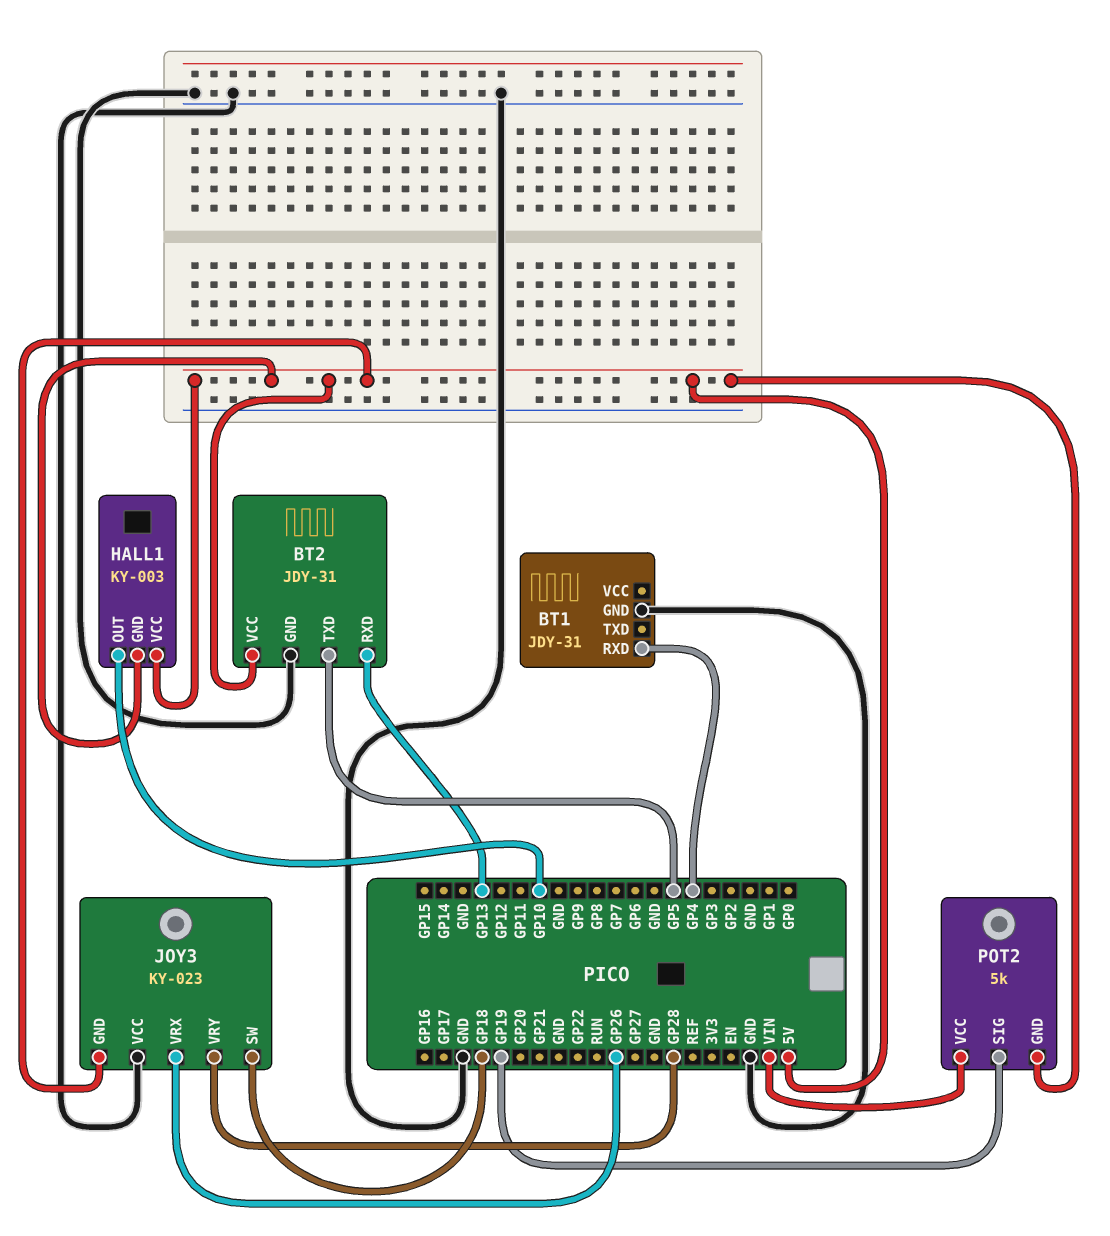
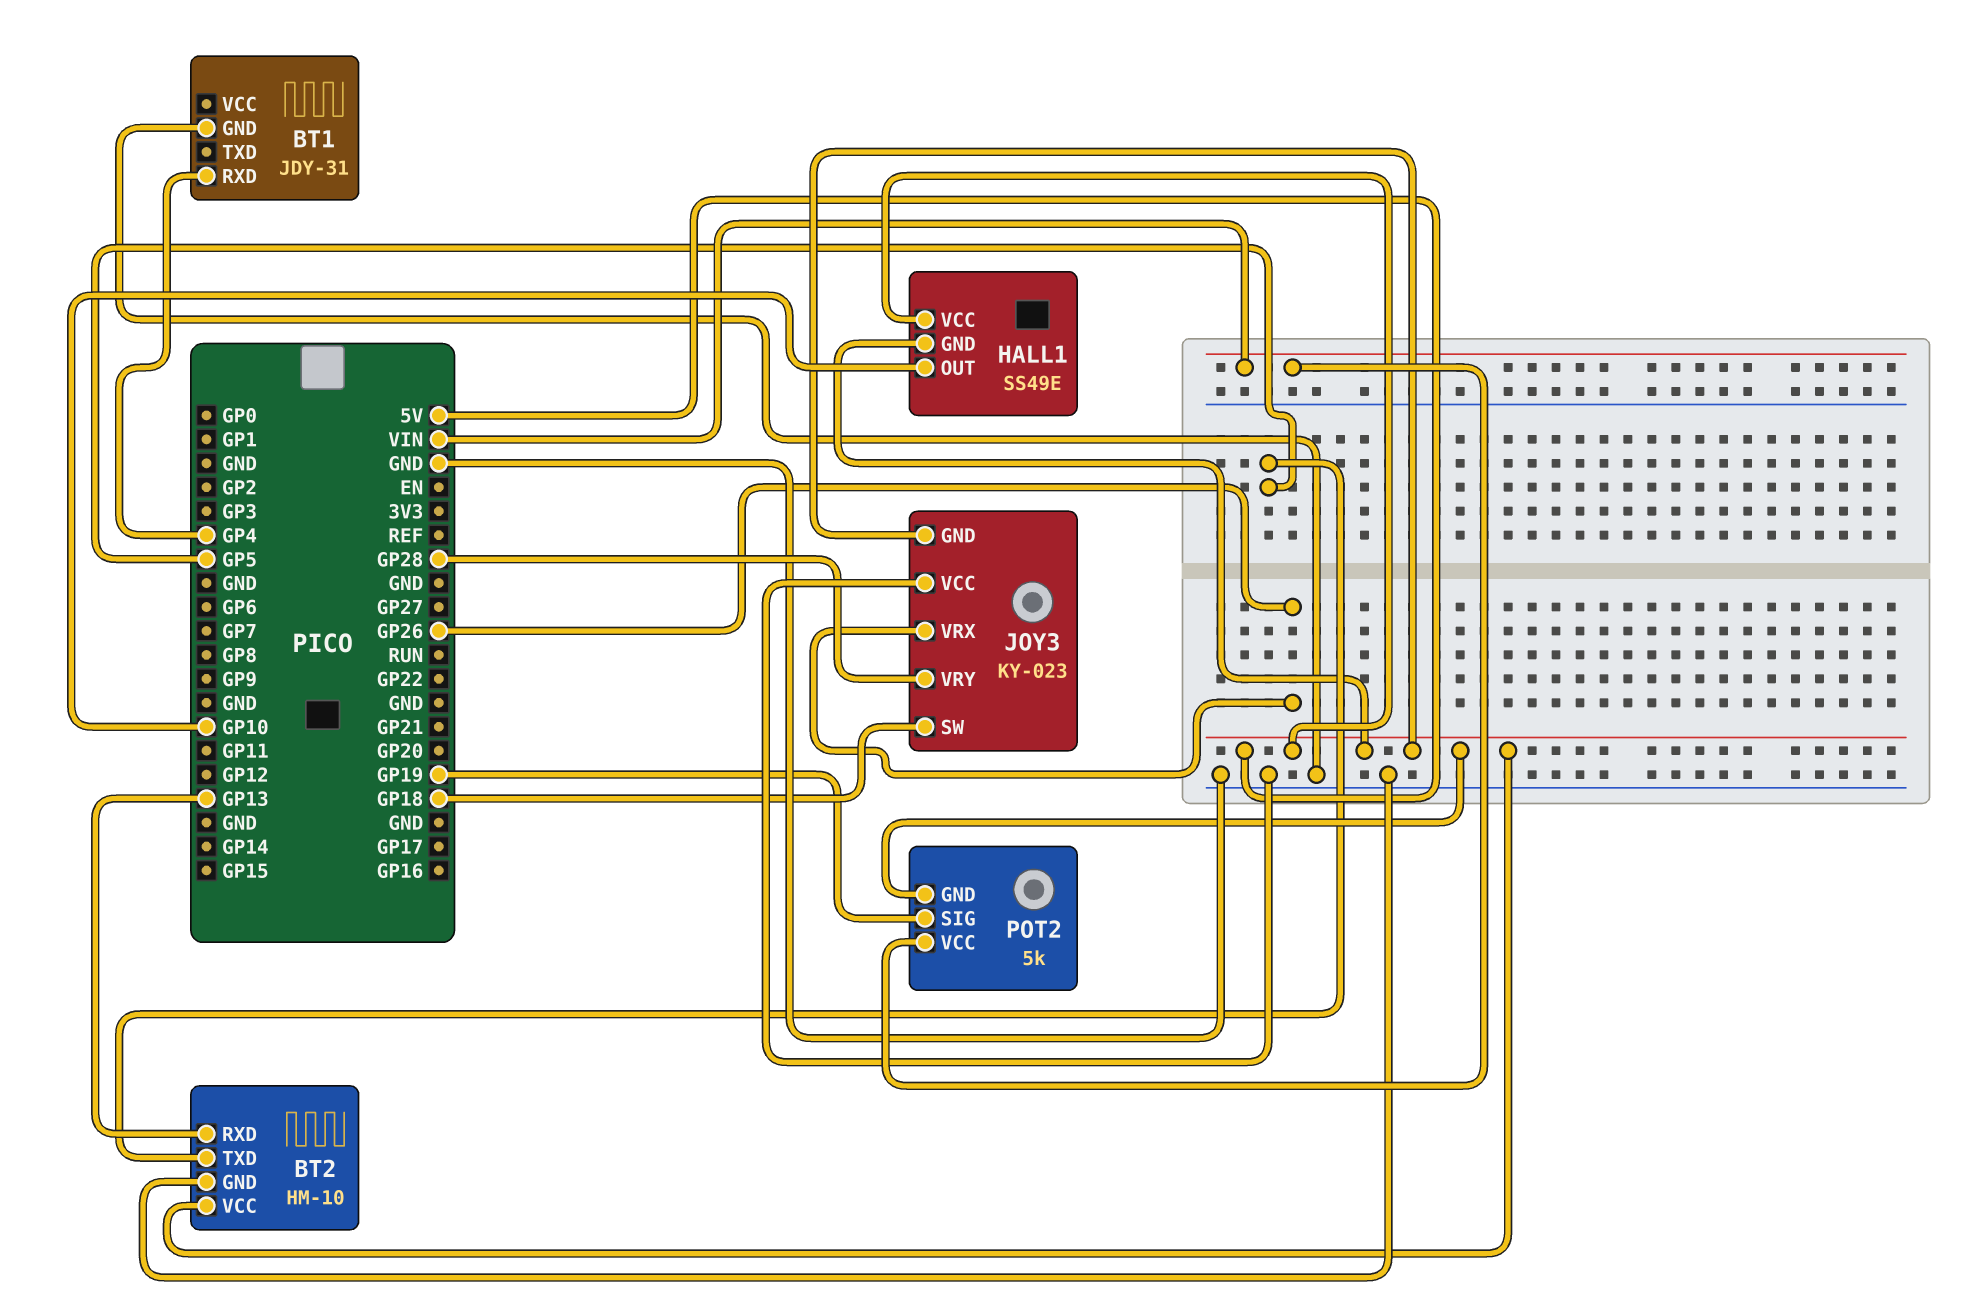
BT2: JDY-31 -> HM-10
HALL1: KY-003 -> SS49E

